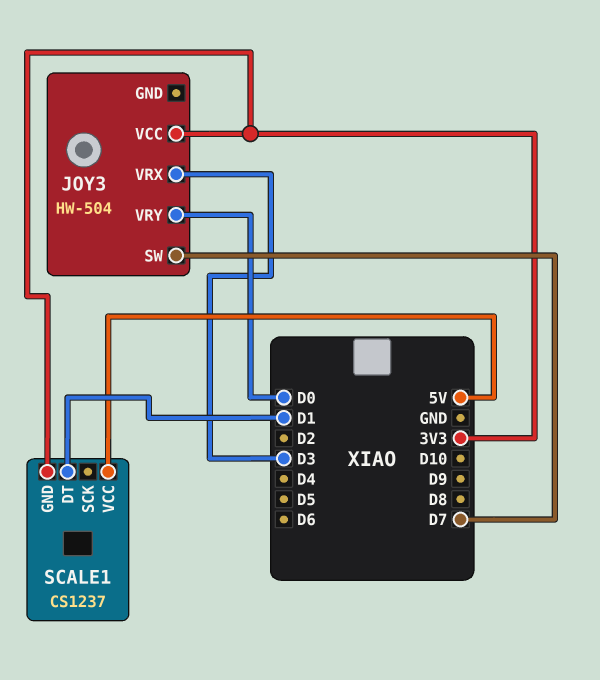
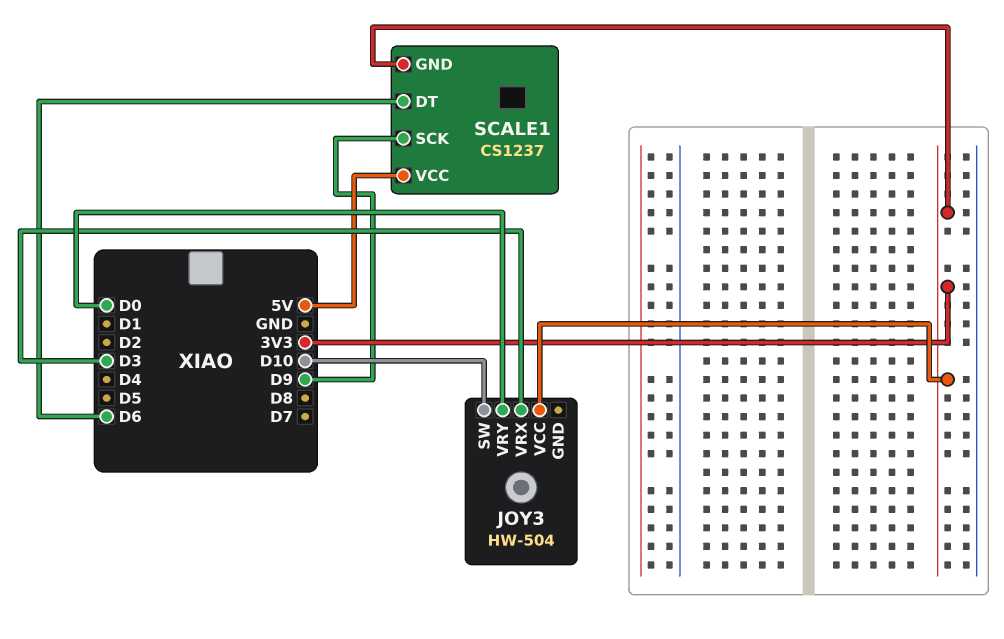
JOY3 pin SW: D7 -> D10
SCALE1 pin DT: D1 -> D6
SCALE1 pin SCK: none -> D9

